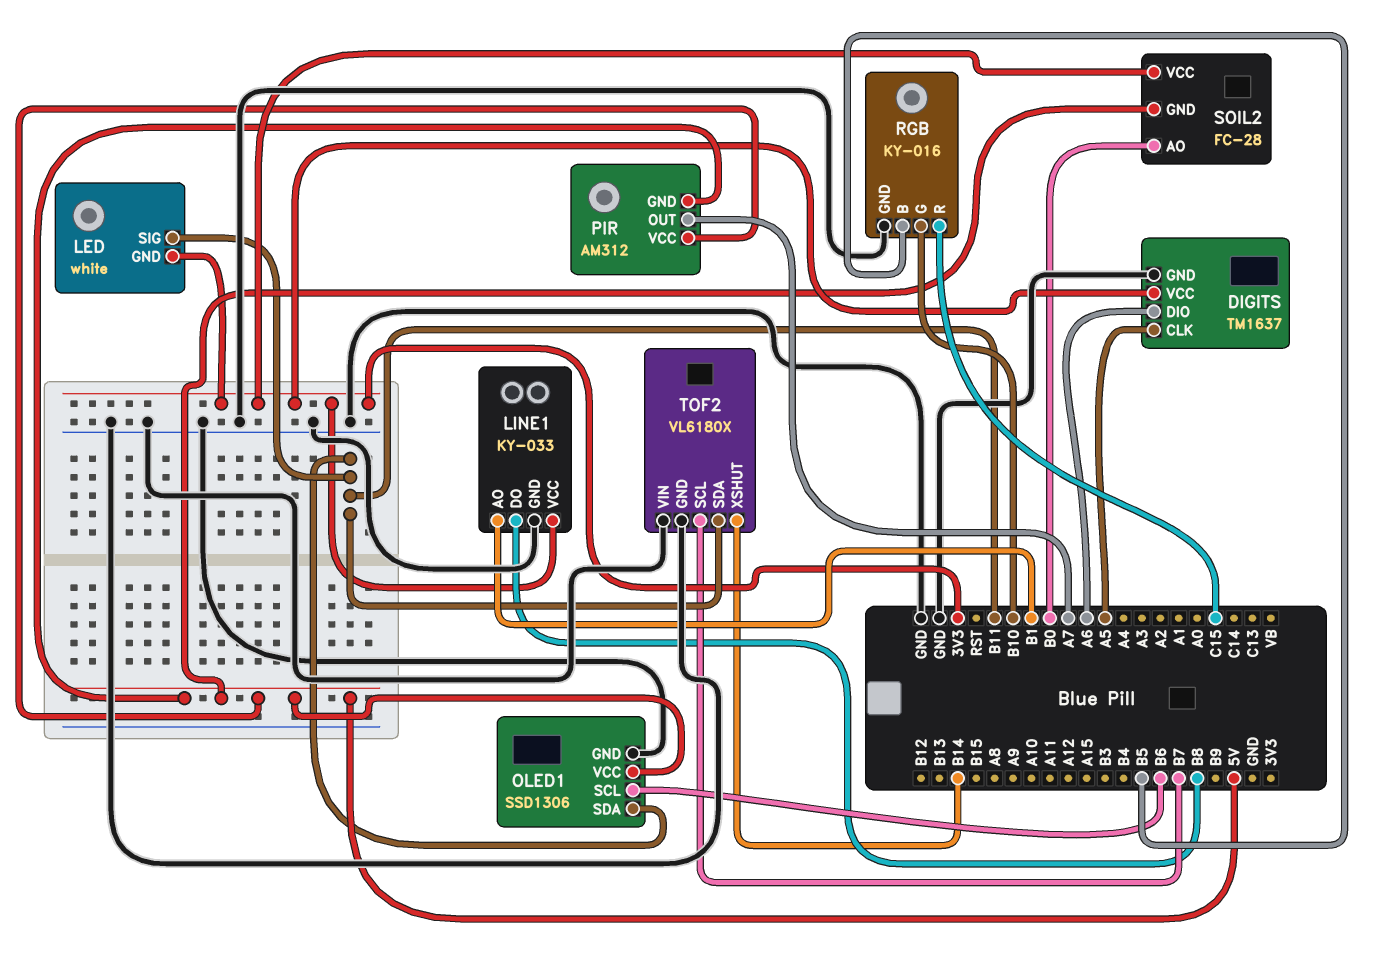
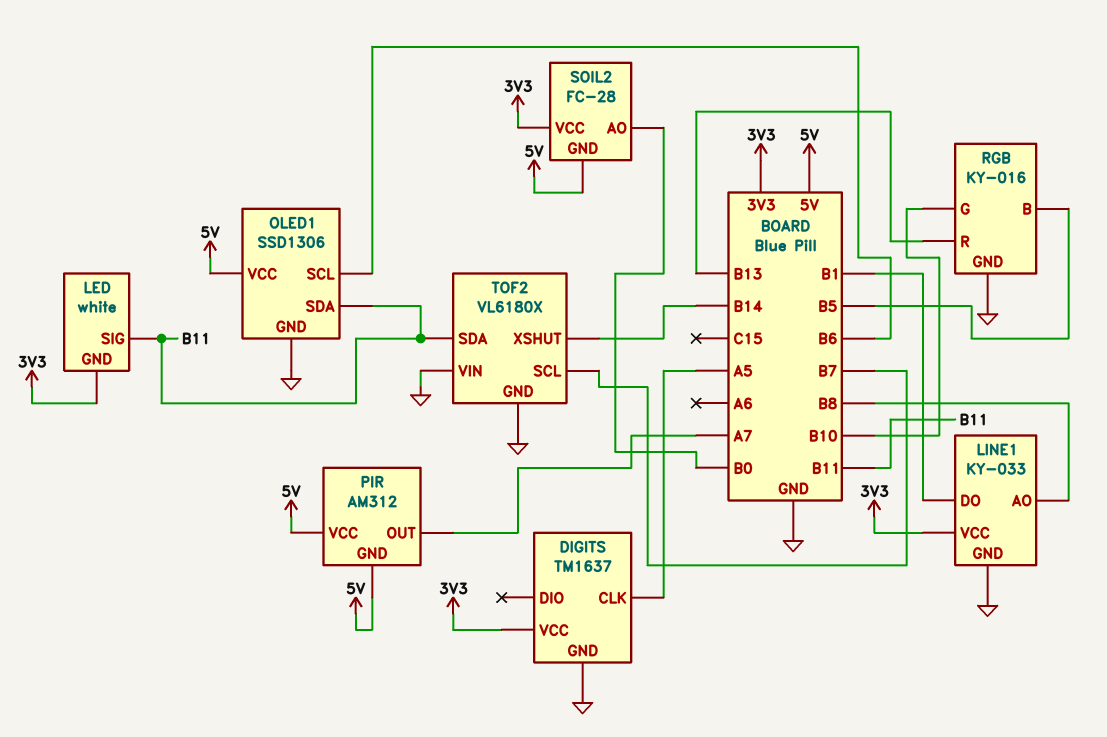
DIGITS pin DIO: A6 -> none
LINE1 pin AO: B1 -> B8
LINE1 pin DO: B8 -> B1
RGB pin R: C15 -> B13

